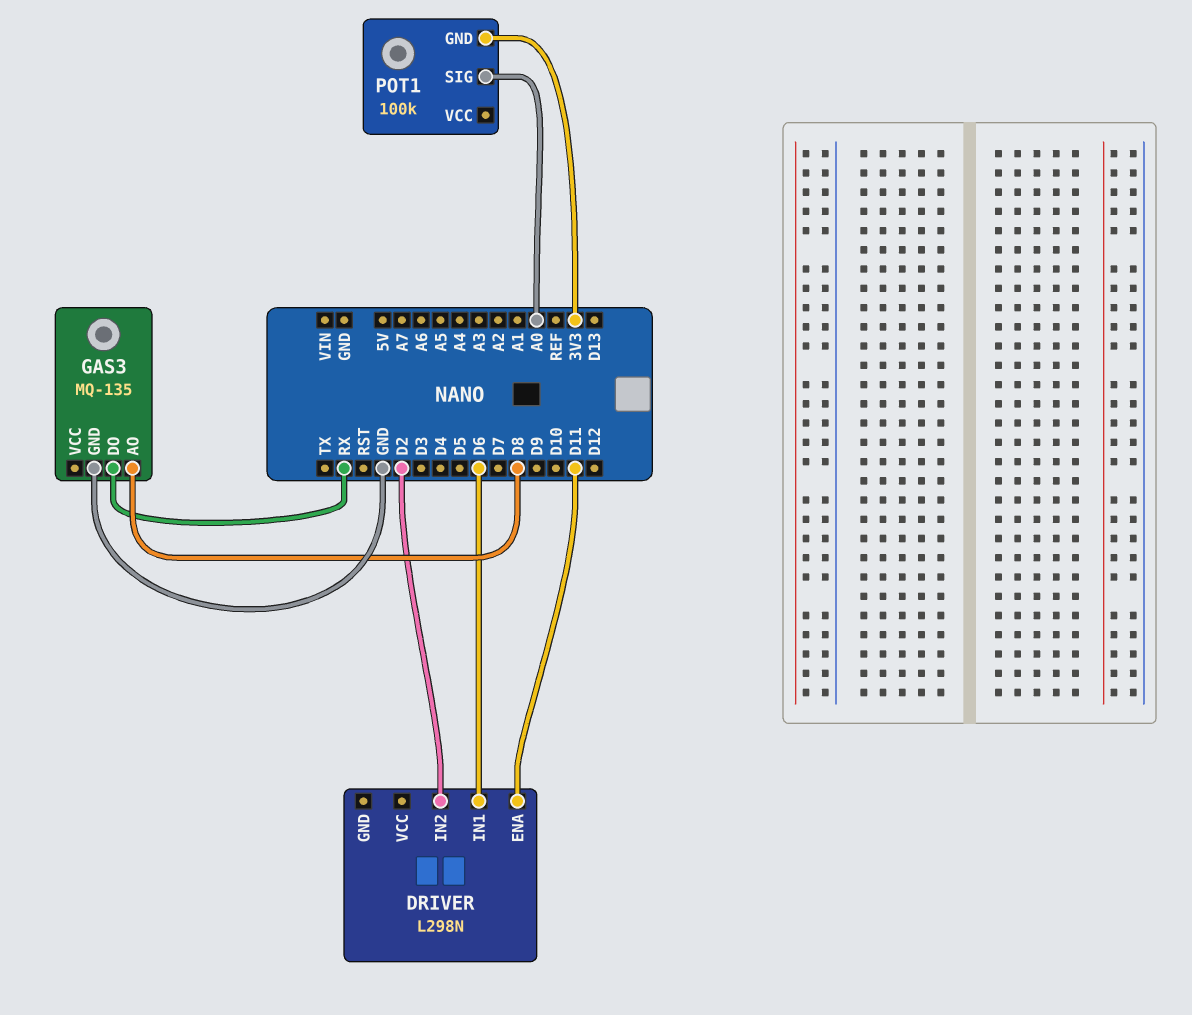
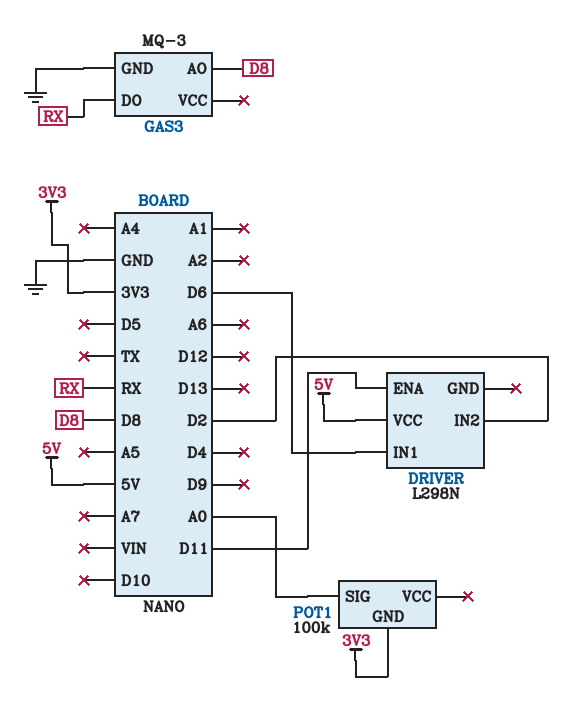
DRIVER pin VCC: none -> 5V
GAS3: MQ-135 -> MQ-3

